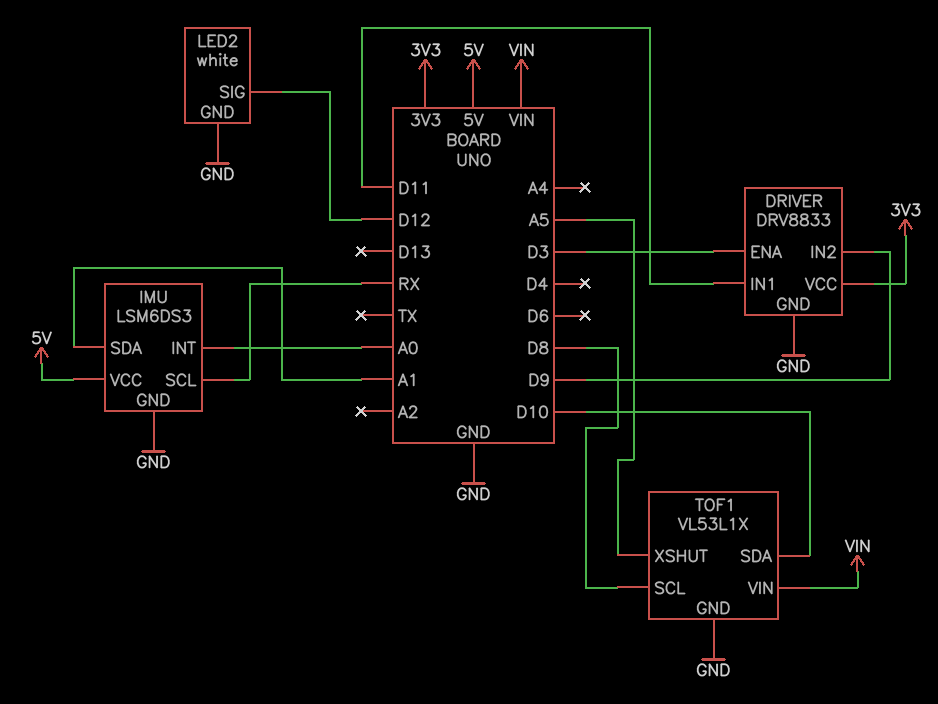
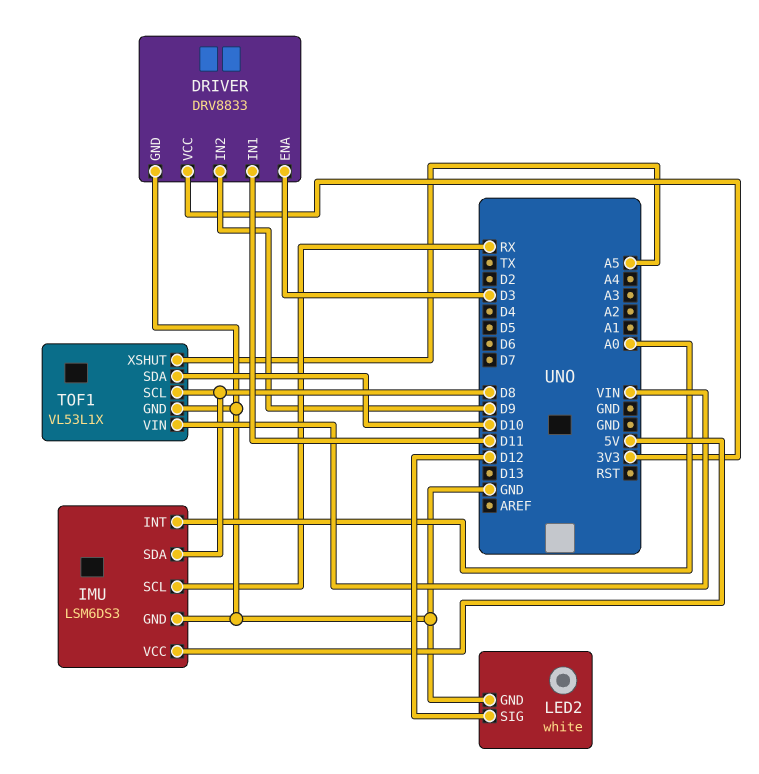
IMU pin SDA: A1 -> D8

